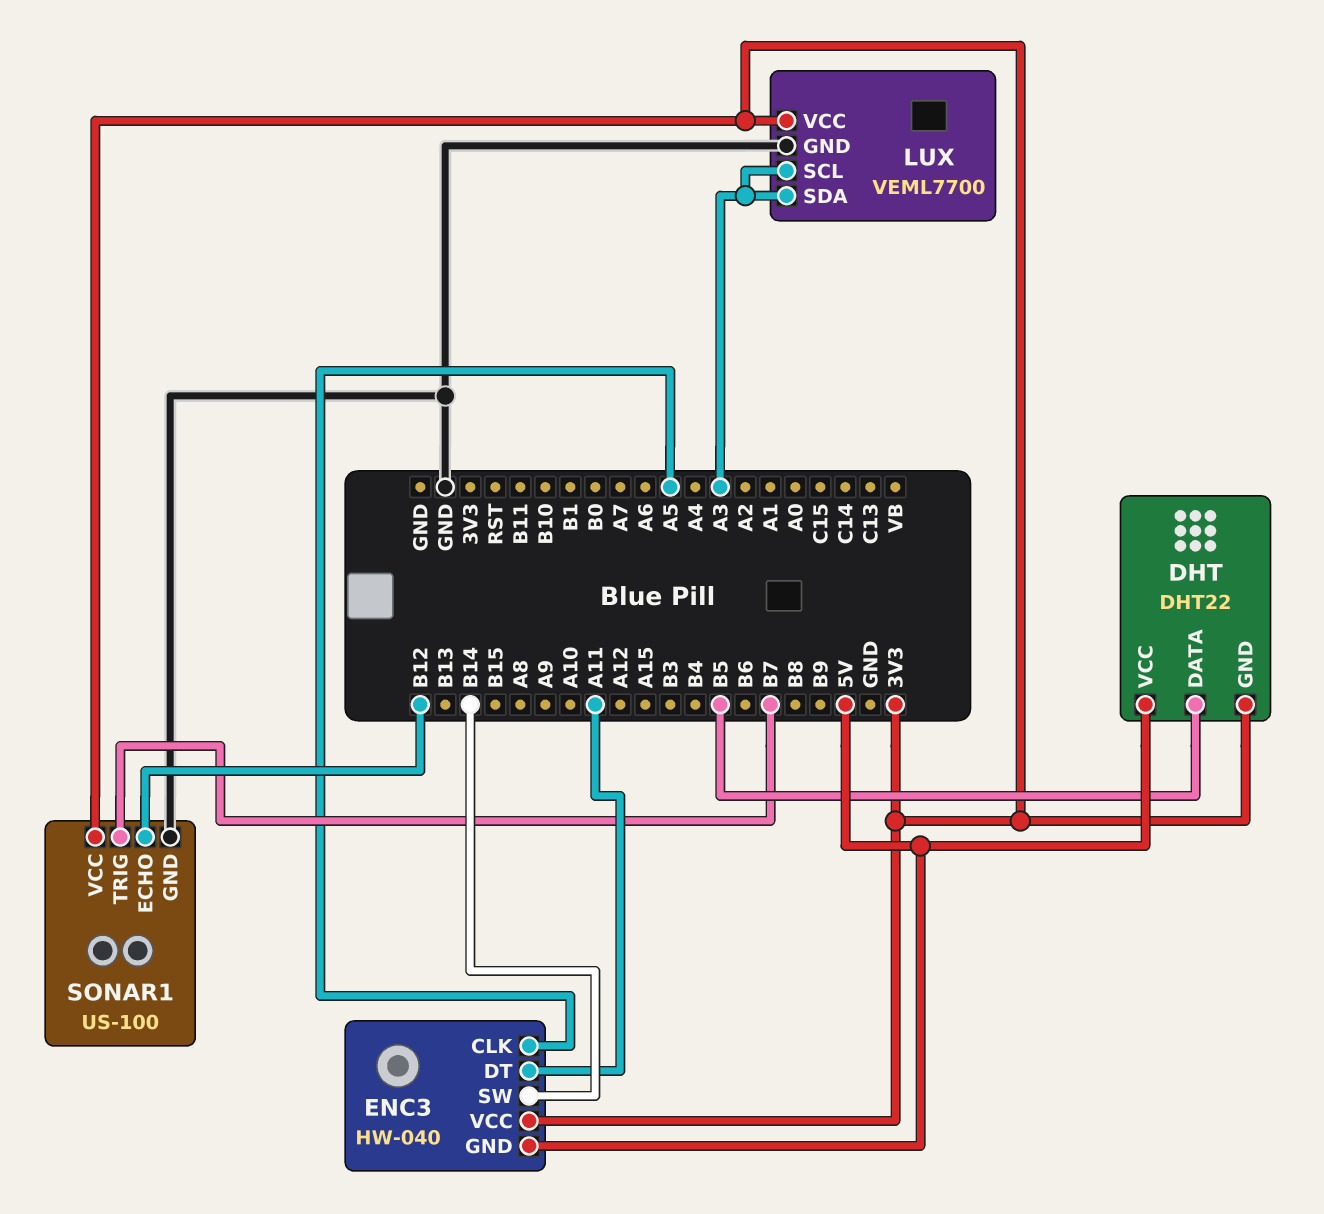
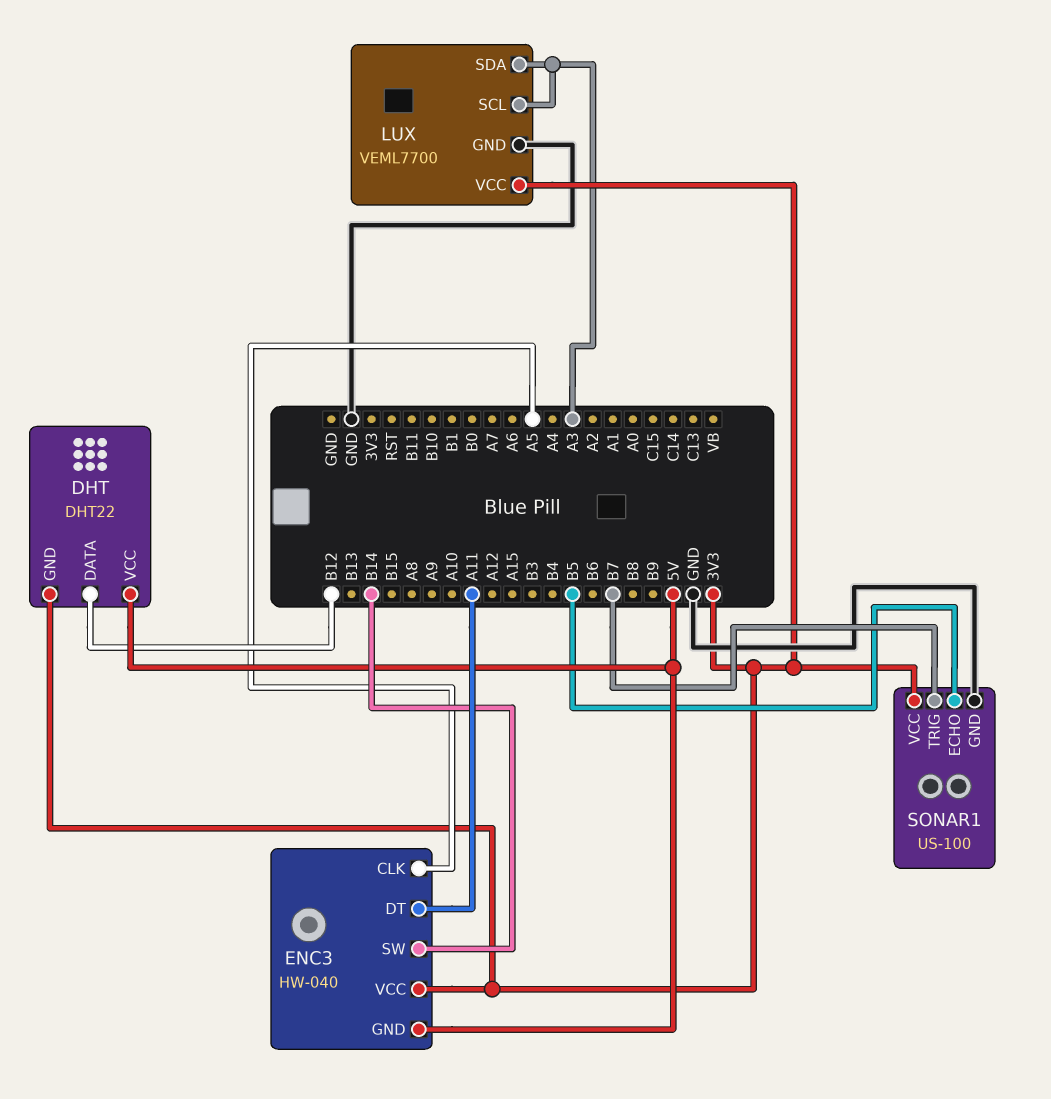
DHT pin DATA: B5 -> B12
SONAR1 pin ECHO: B12 -> B5

